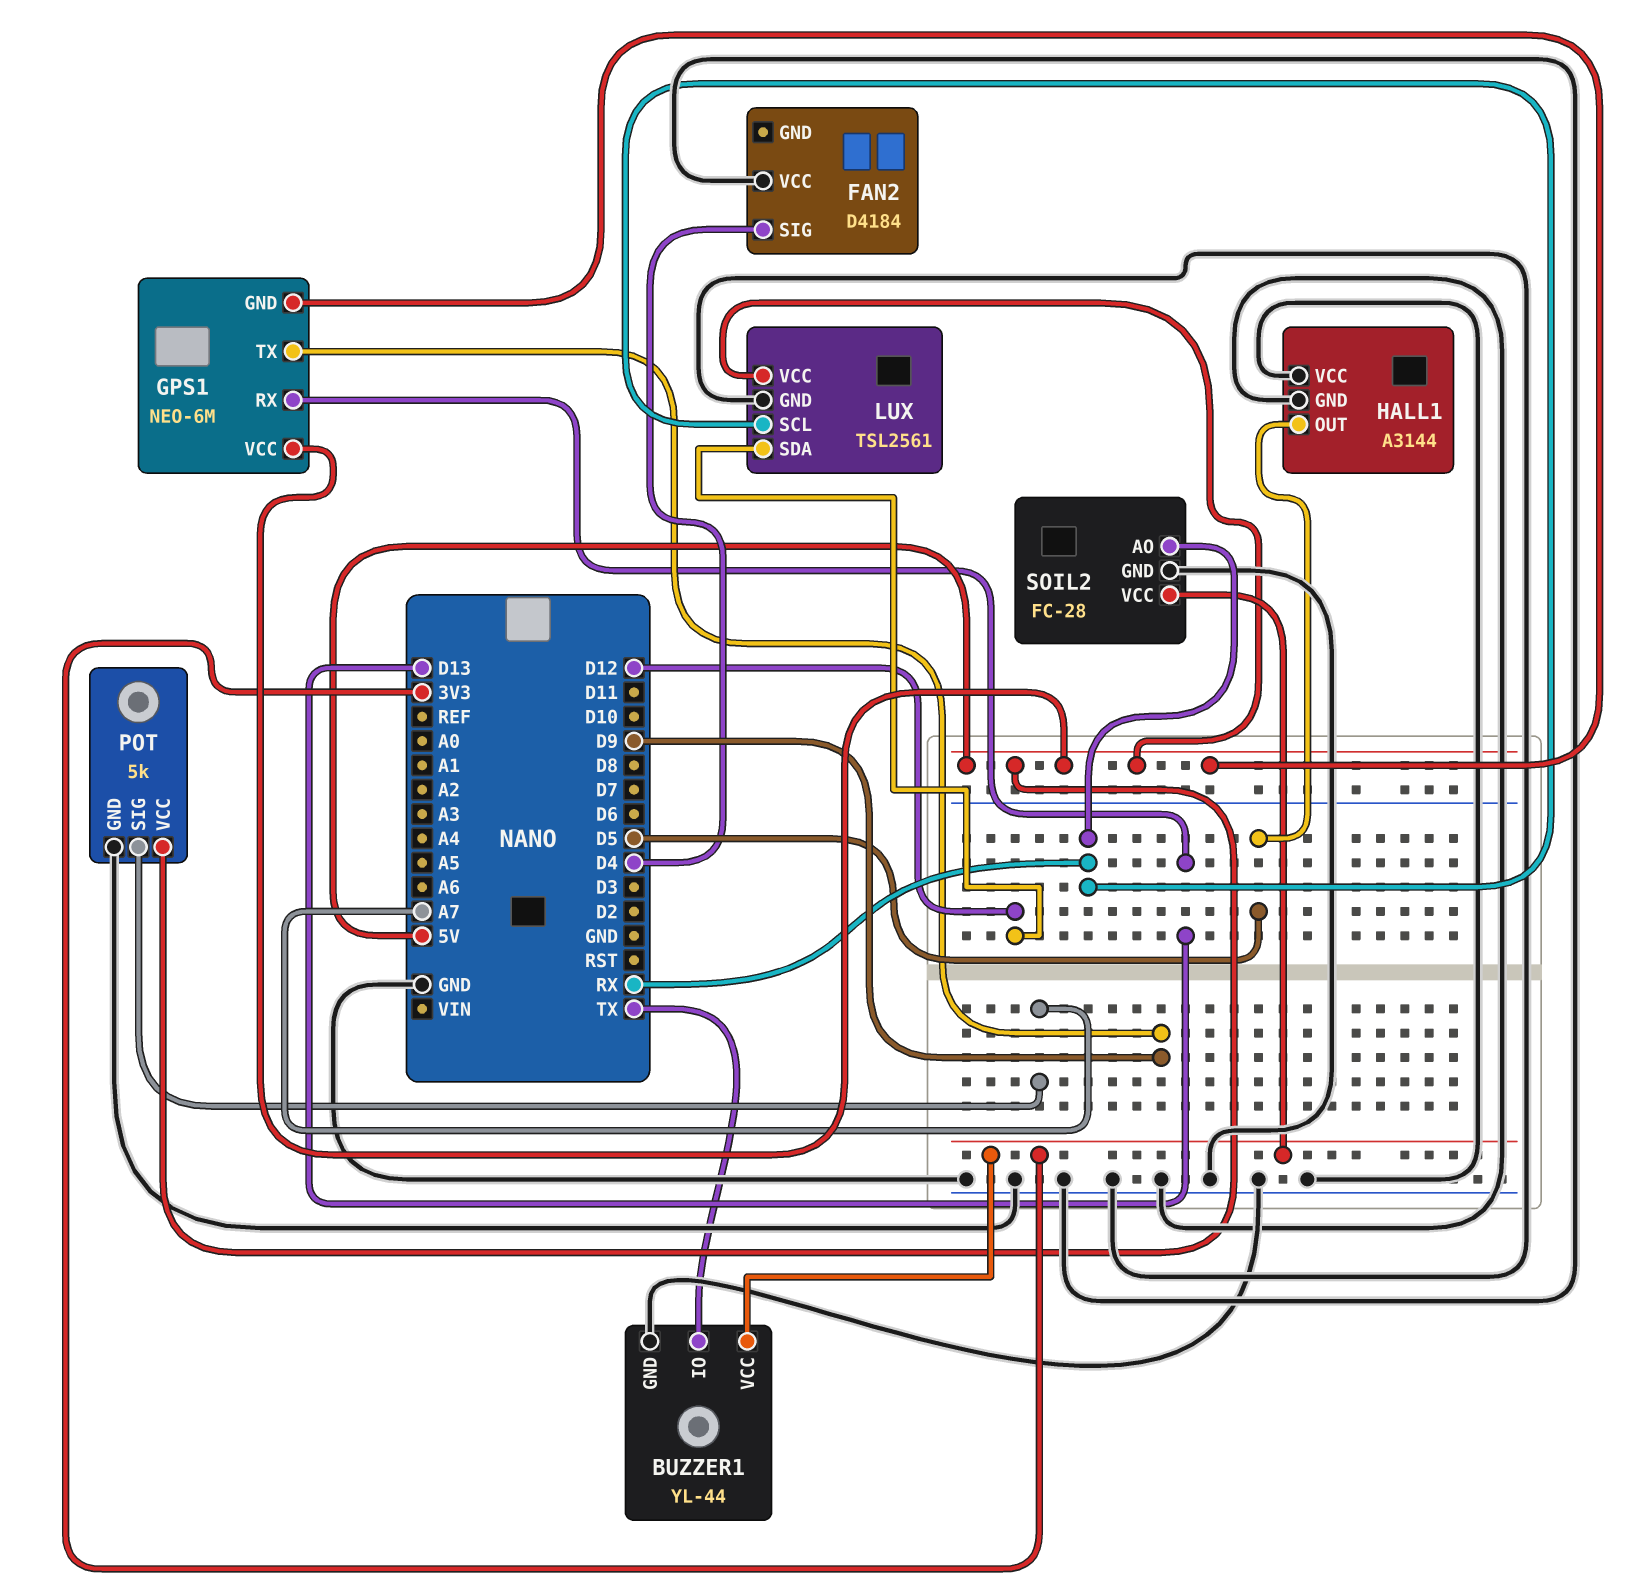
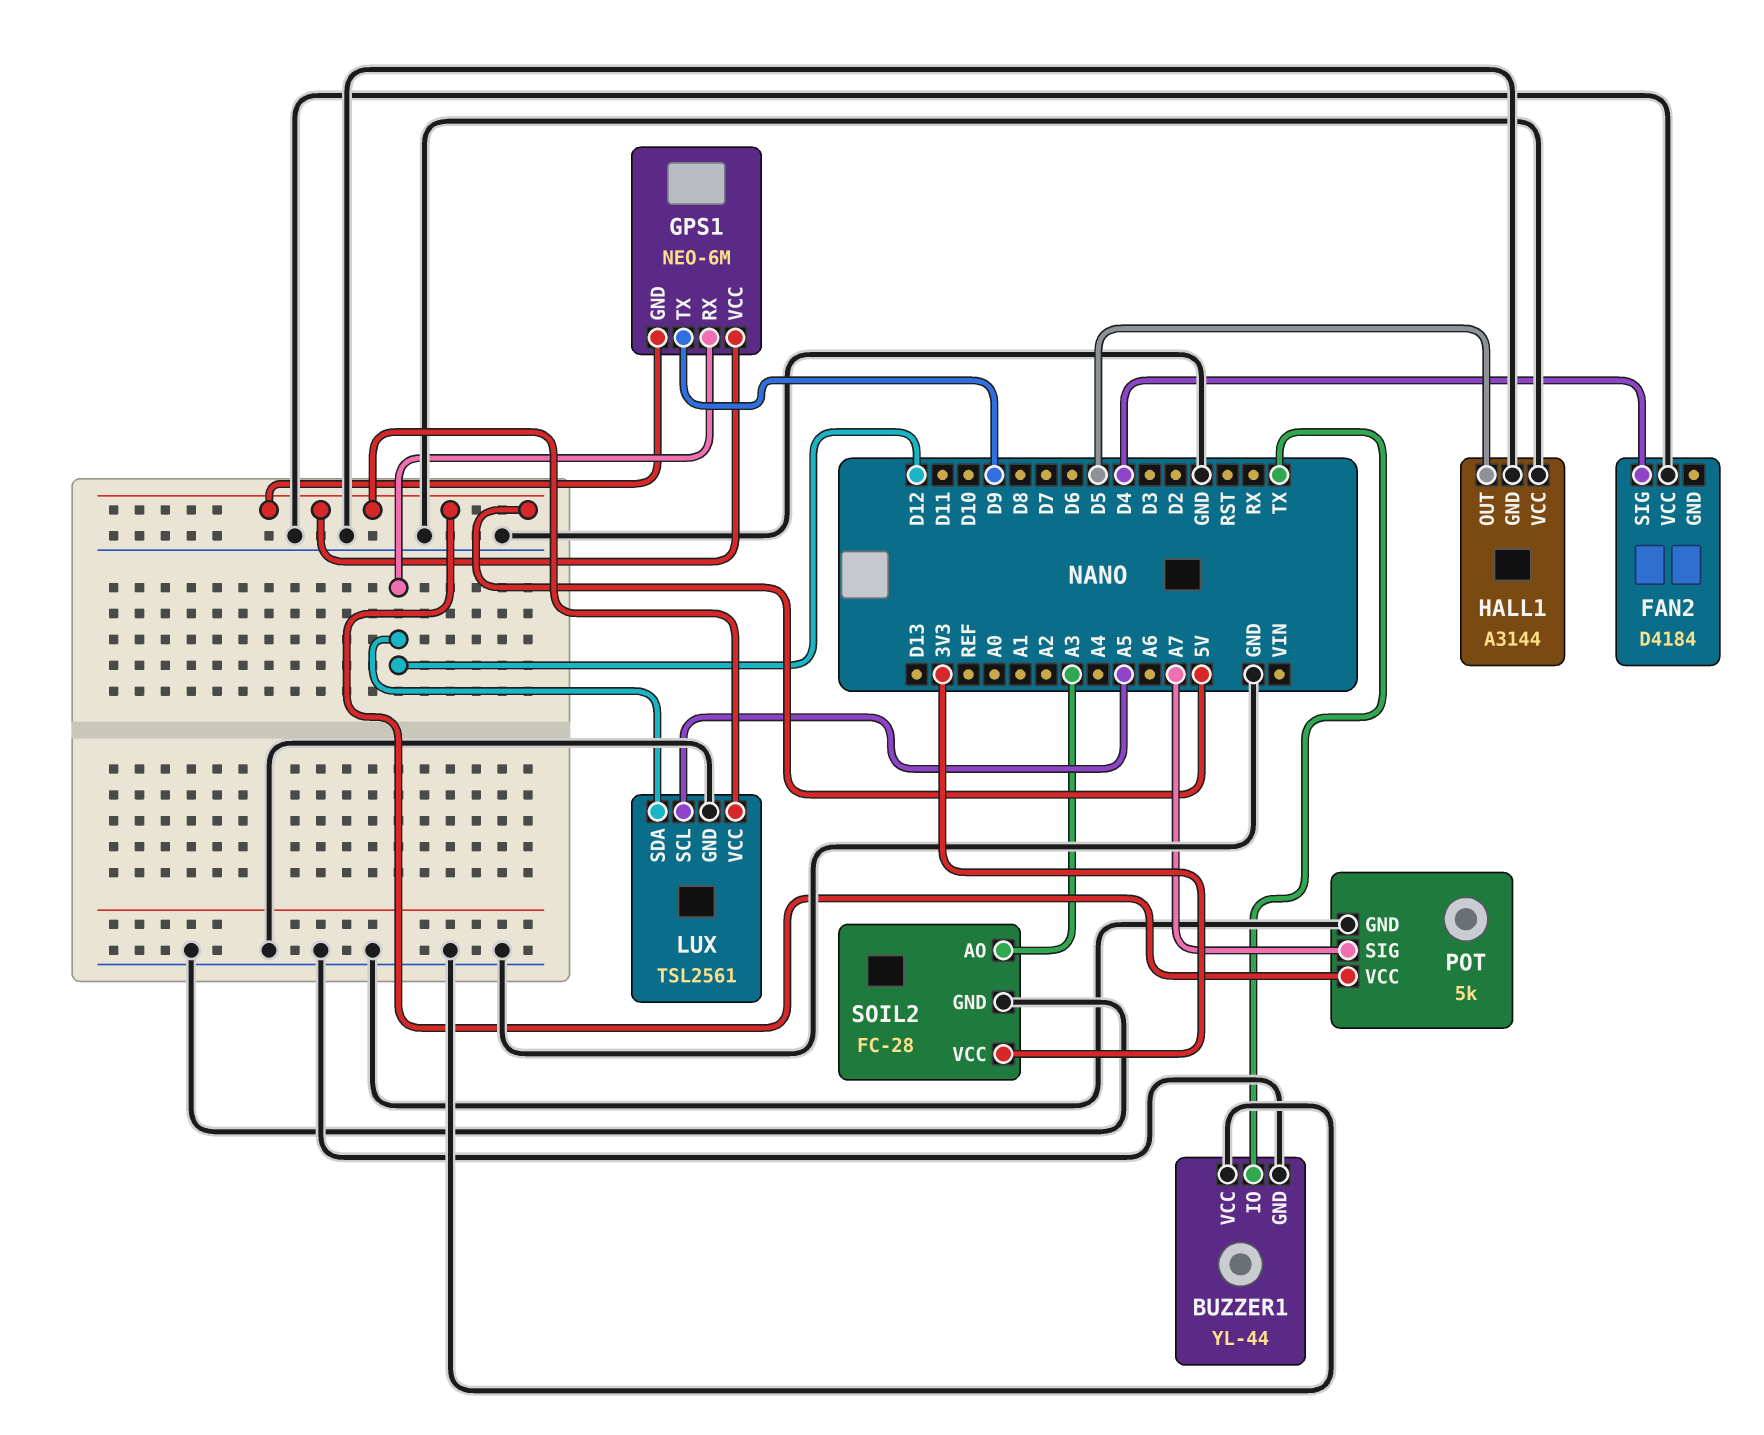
BUZZER1 pin VCC: 3V3 -> GND
GPS1 pin RX: D13 -> D12
LUX pin SCL: RX -> A5
SOIL2 pin AO: RX -> A3

